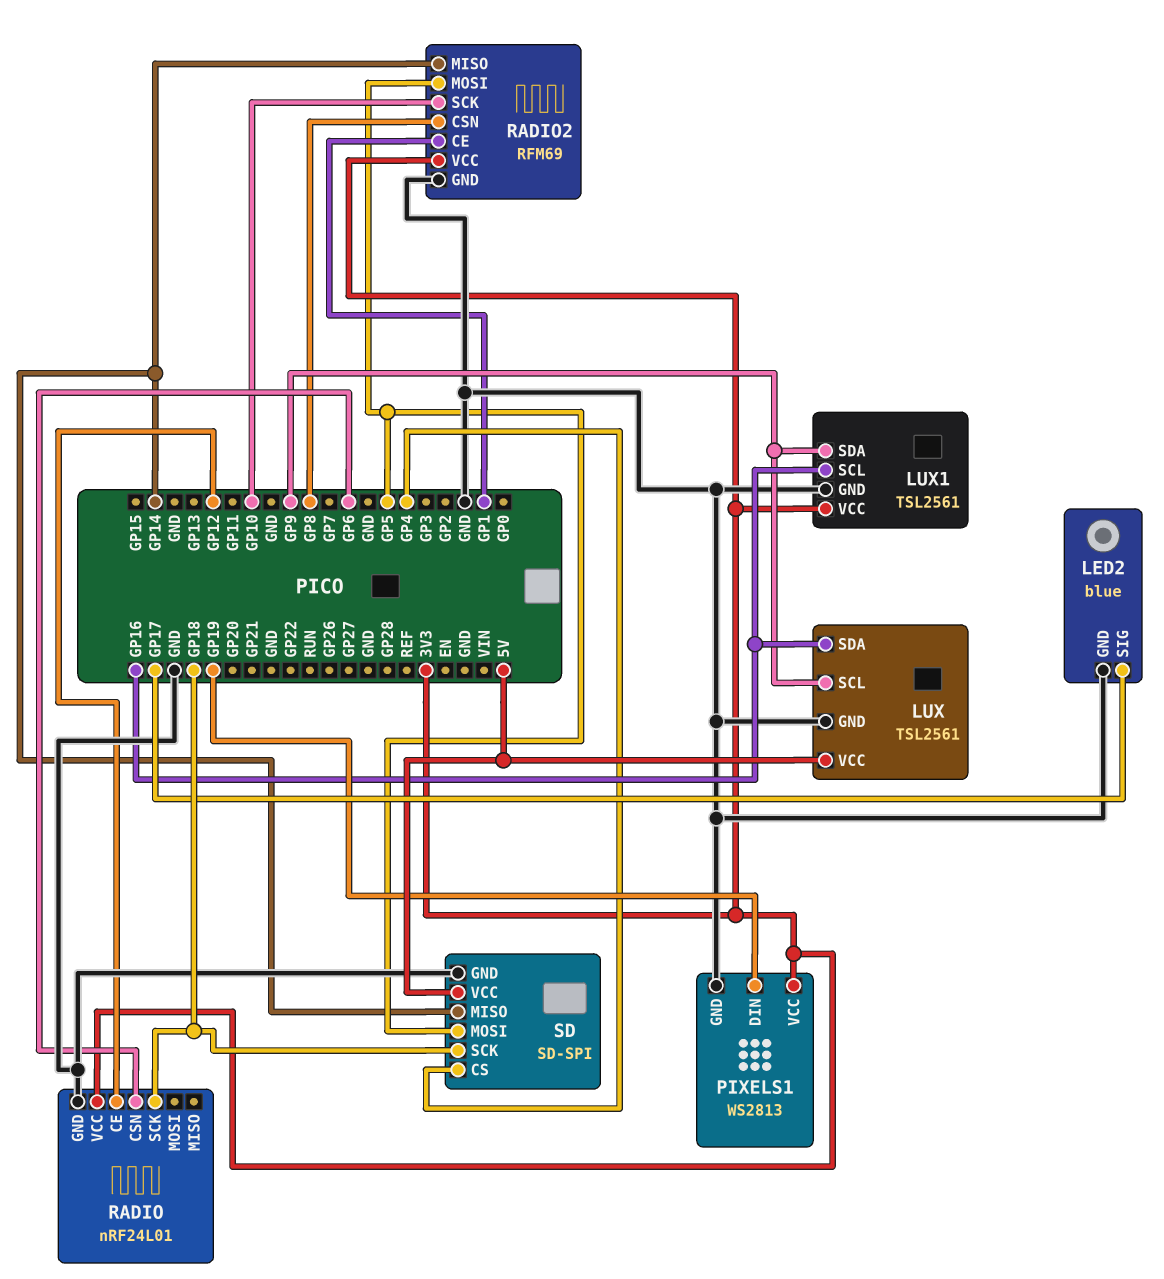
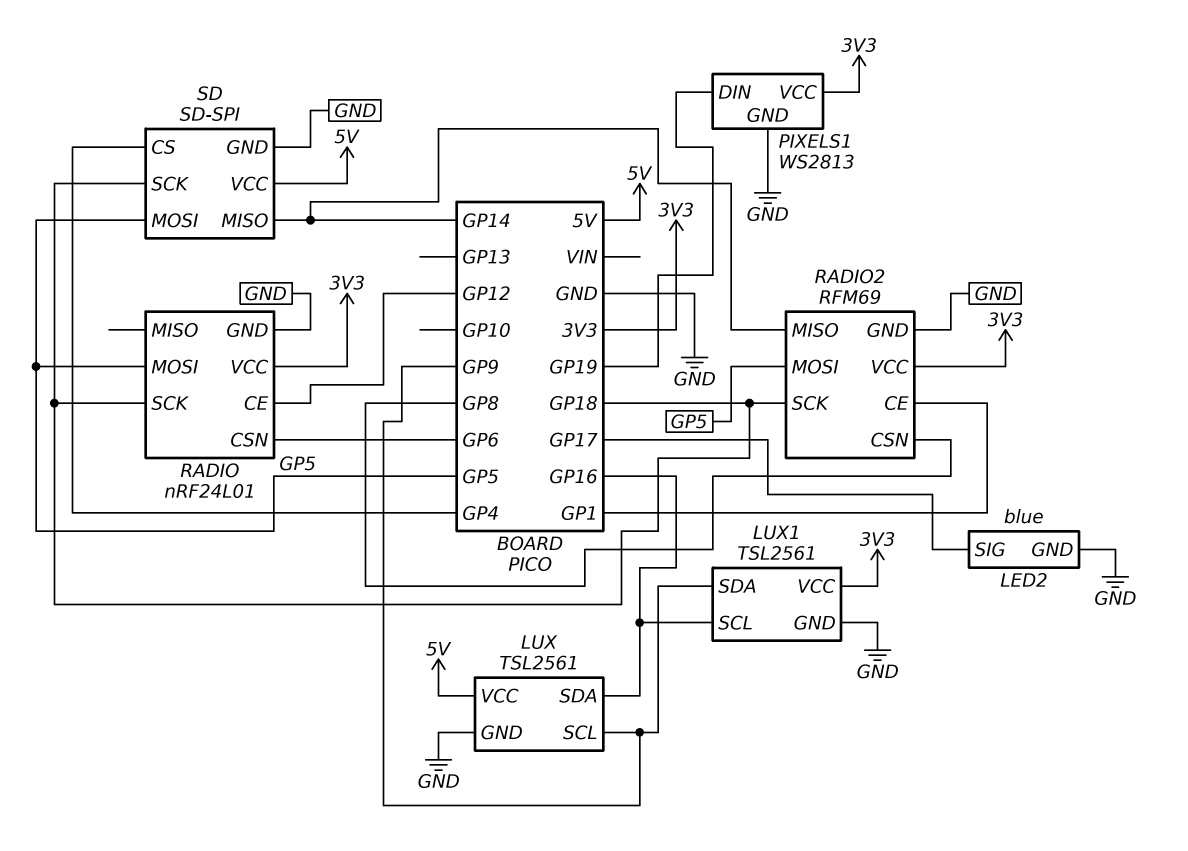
RADIO pin MOSI: none -> GP5
RADIO2 pin SCK: GP10 -> GP18

